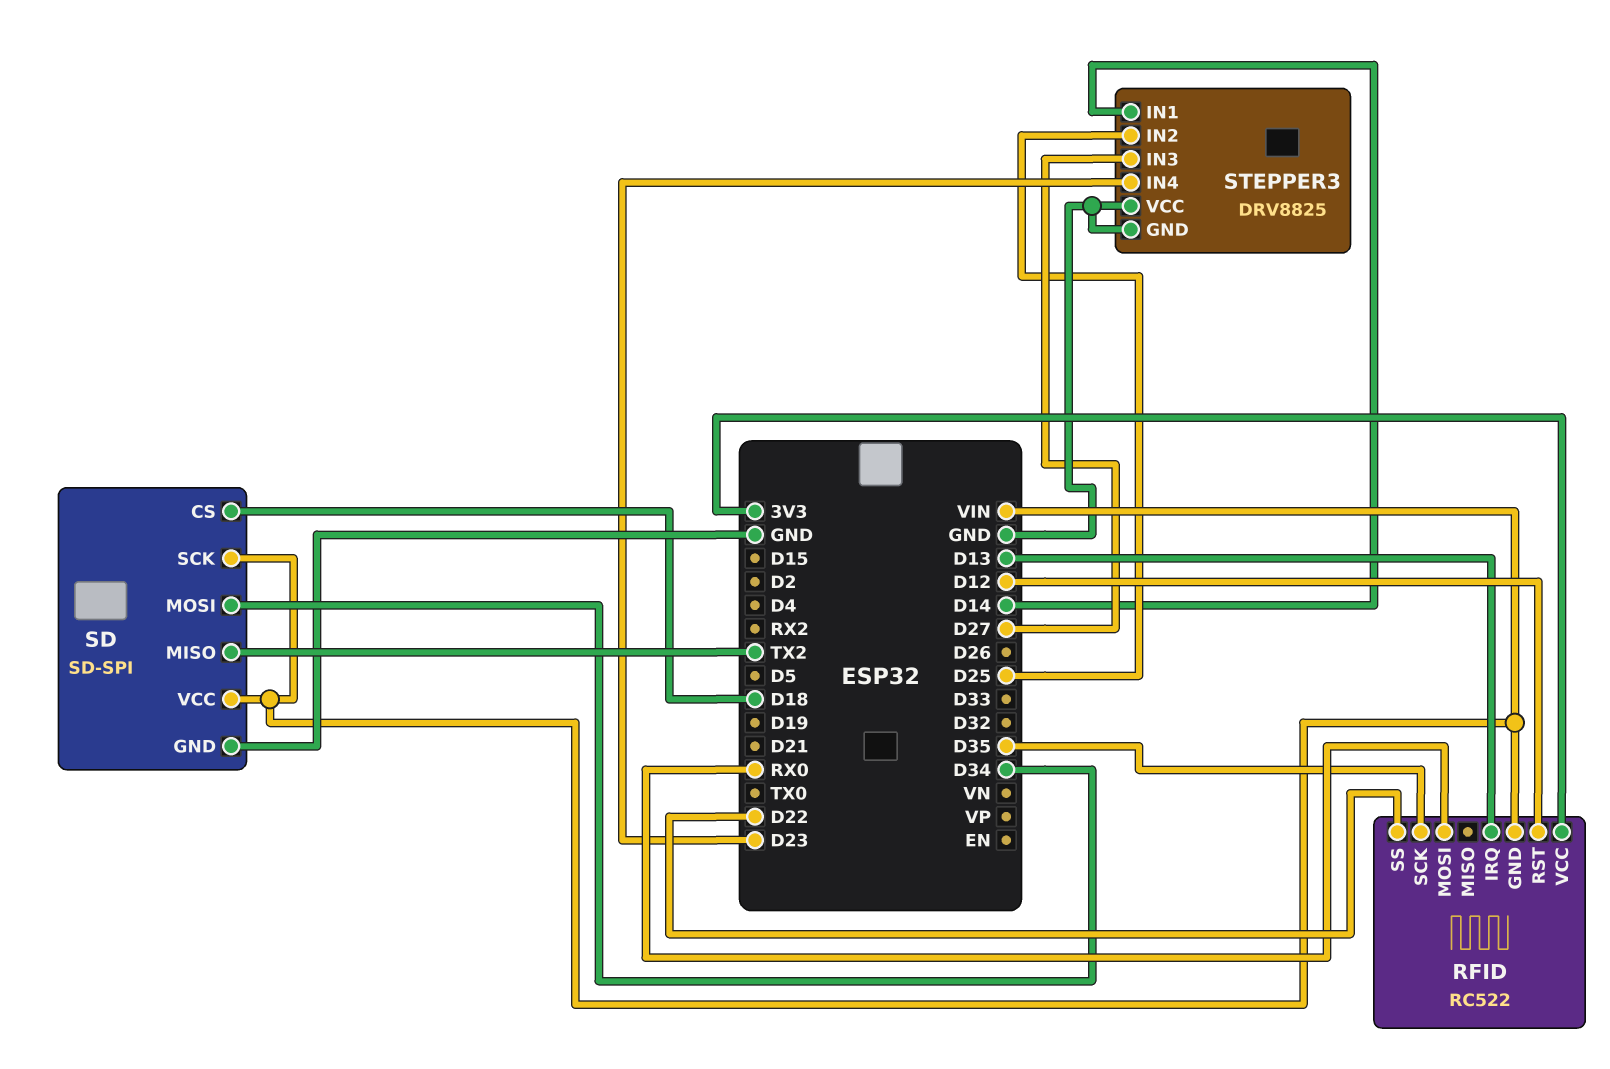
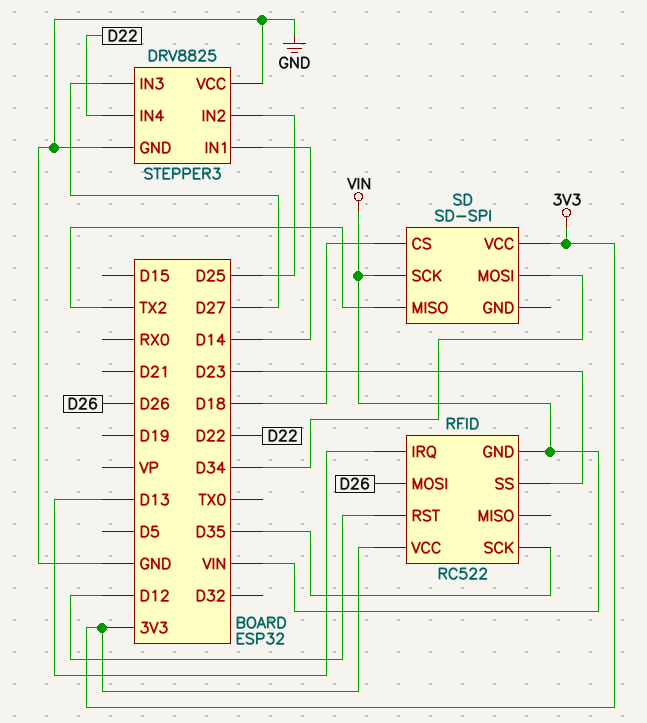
RFID pin MOSI: RX0 -> D26
RFID pin SS: D22 -> D23
SD pin GND: GND -> none
SD pin VCC: VIN -> 3V3
STEPPER3 pin IN4: D23 -> D22

